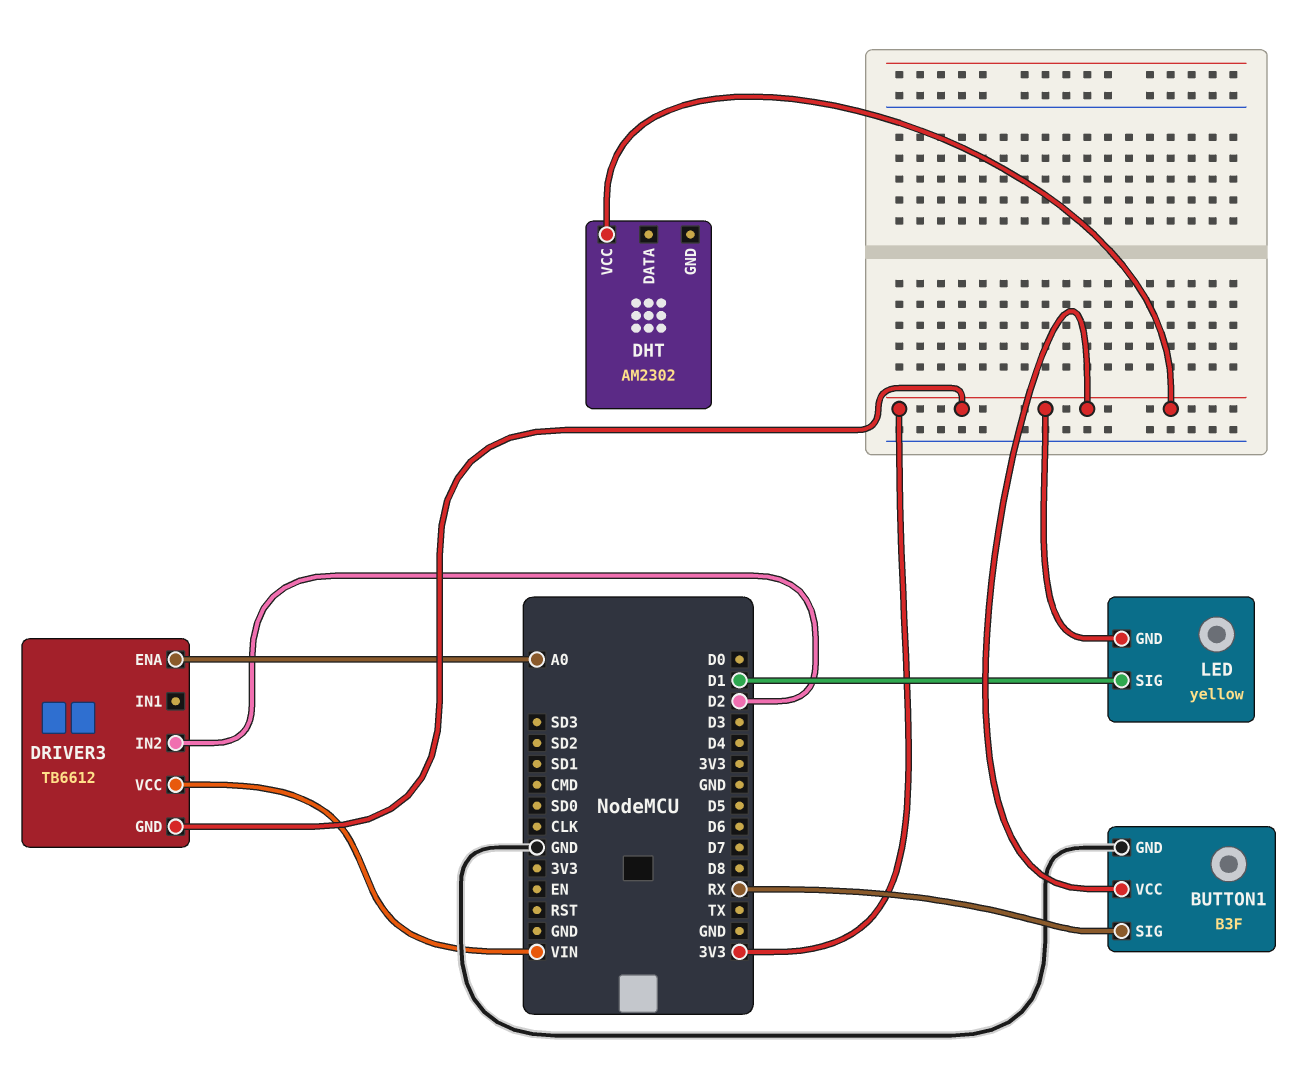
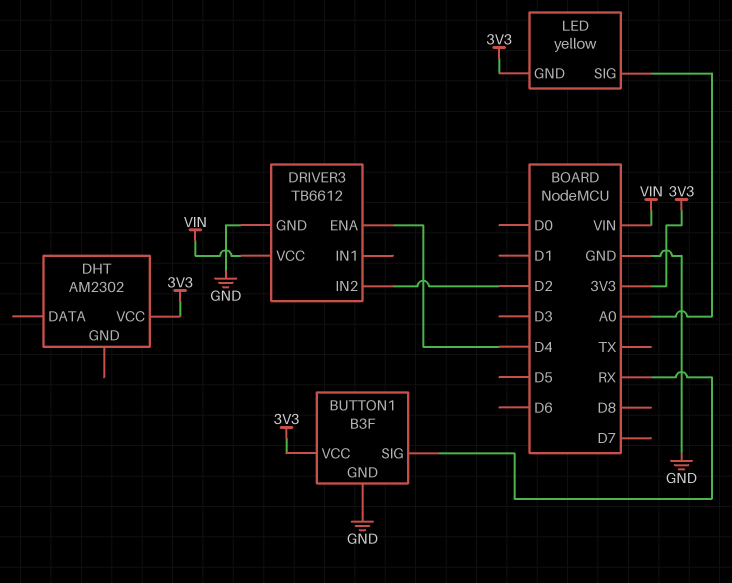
DRIVER3 pin ENA: A0 -> D4
DRIVER3 pin GND: 3V3 -> GND
LED pin SIG: D1 -> A0

